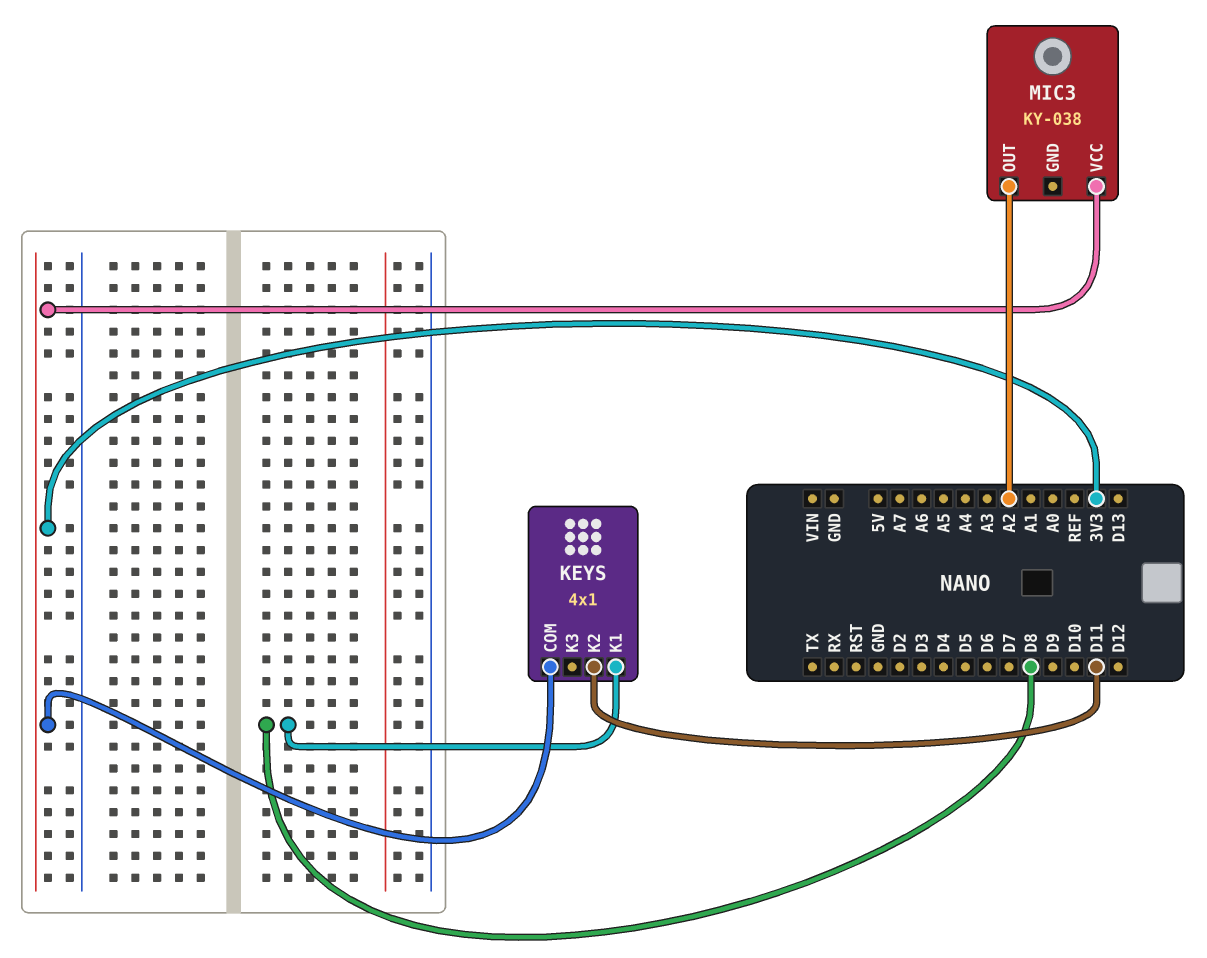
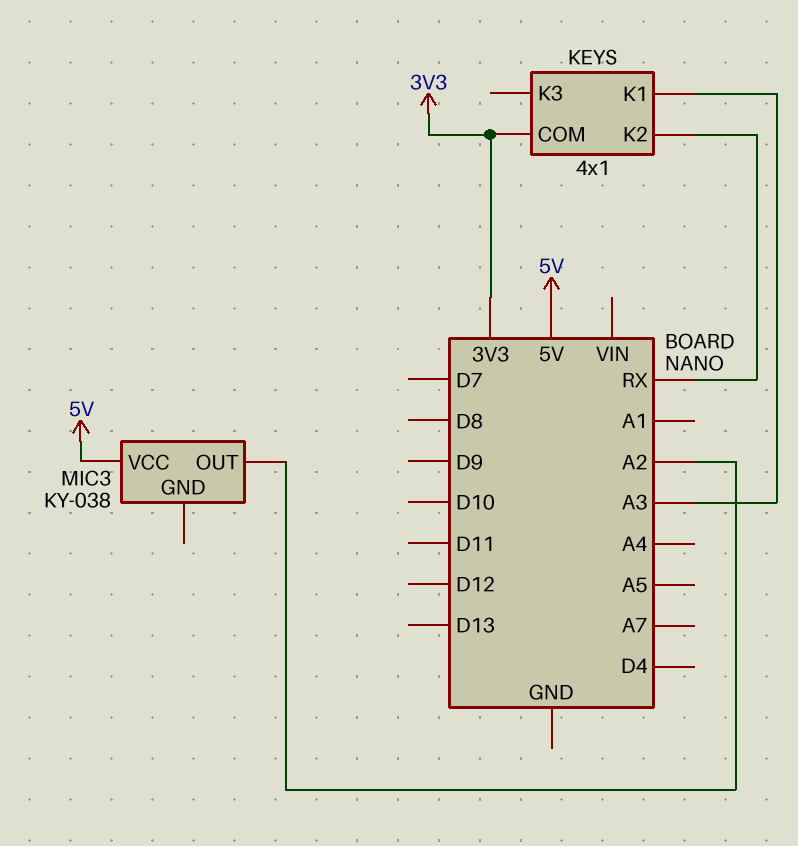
KEYS pin K1: D8 -> A3
KEYS pin K2: D11 -> RX
MIC3 pin VCC: 3V3 -> 5V

